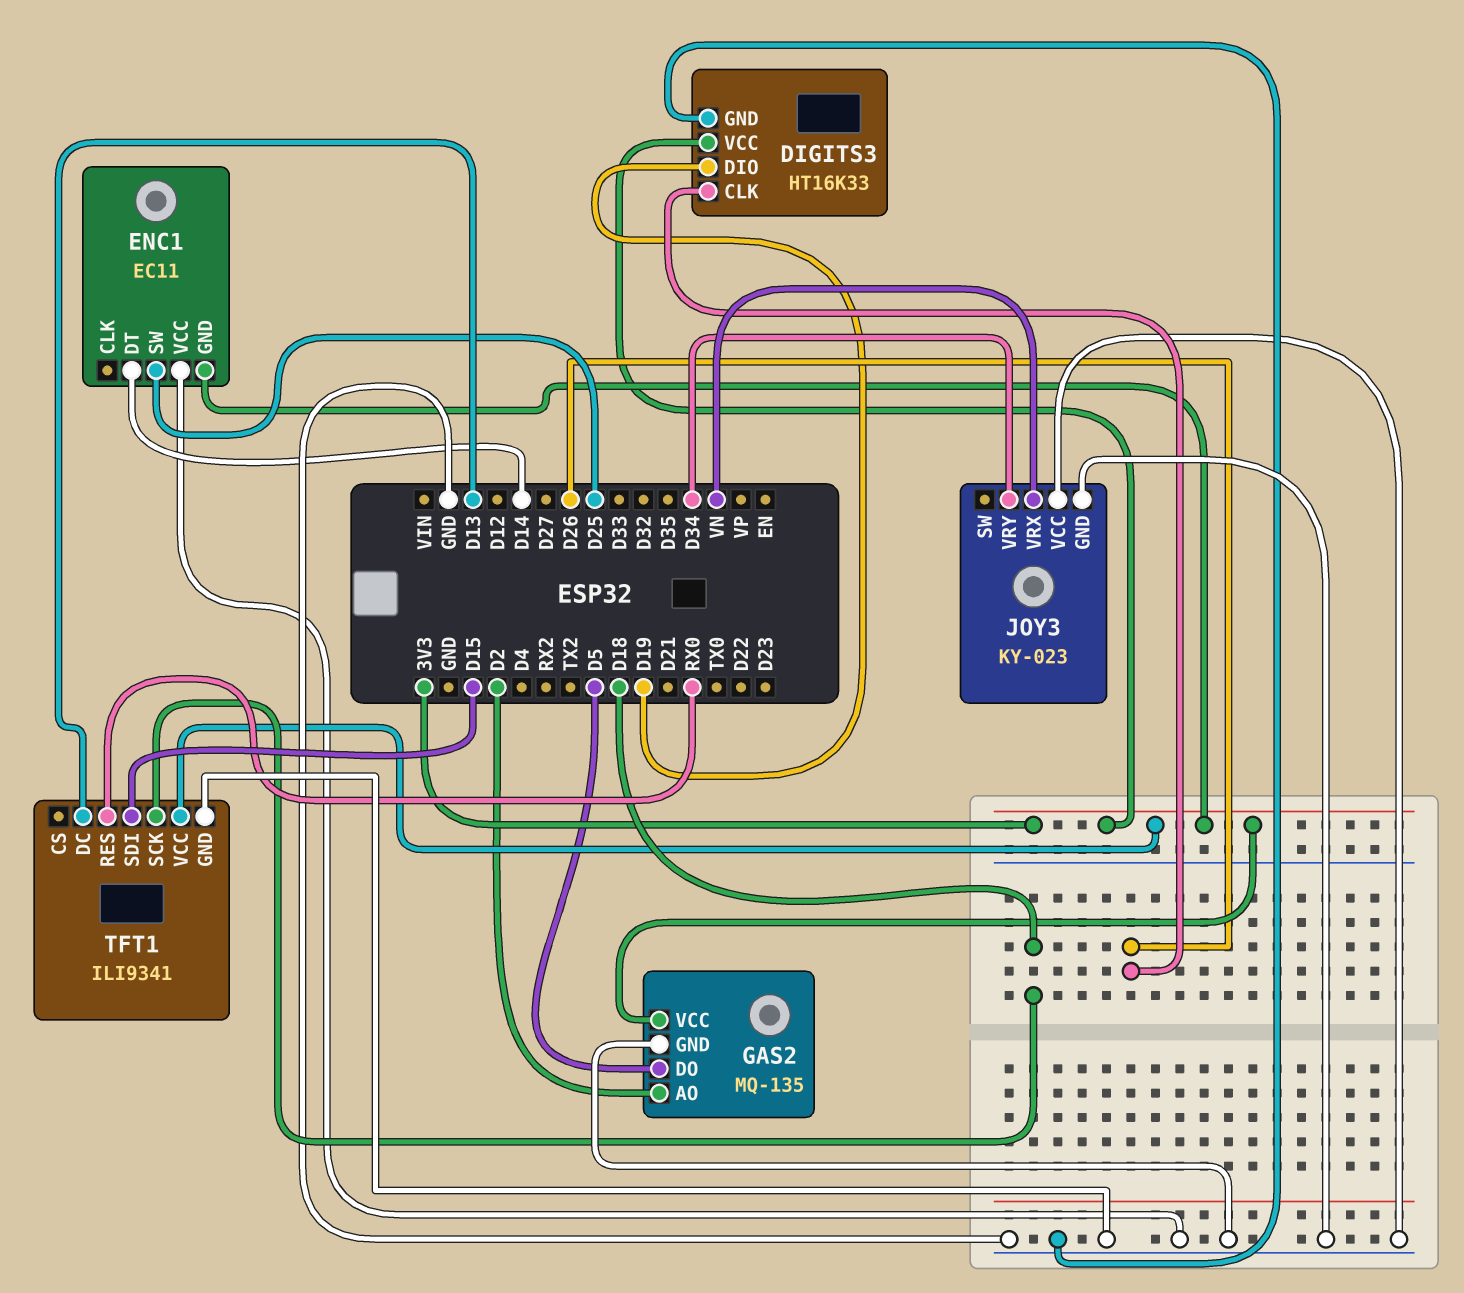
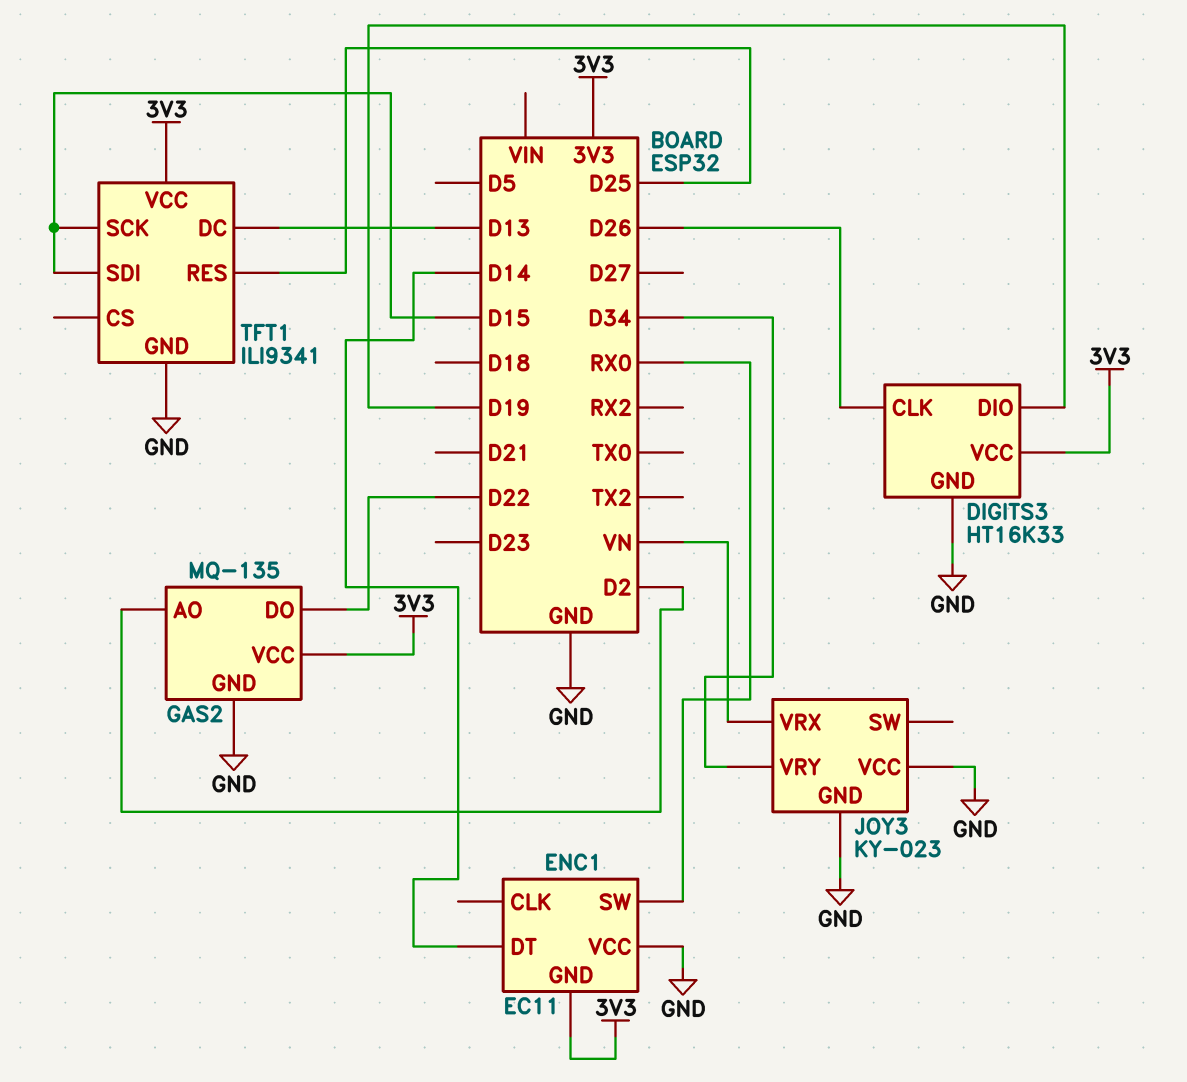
ENC1 pin SW: D25 -> RX0
GAS2 pin DO: D5 -> D22
TFT1 pin RES: RX0 -> D25
TFT1 pin SCK: D18 -> D15

